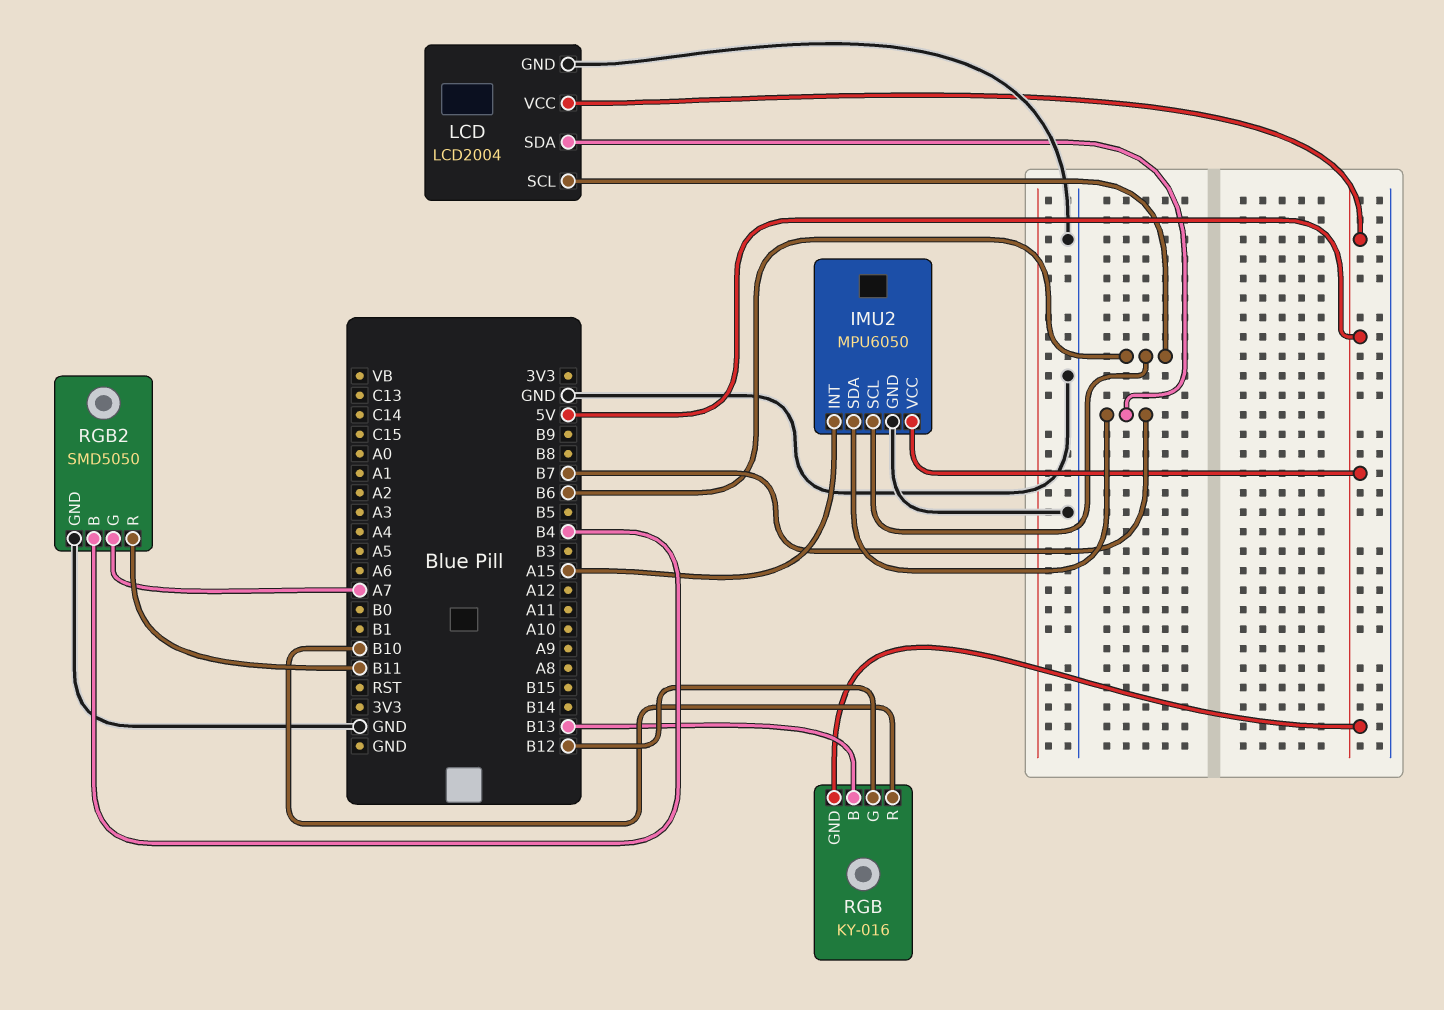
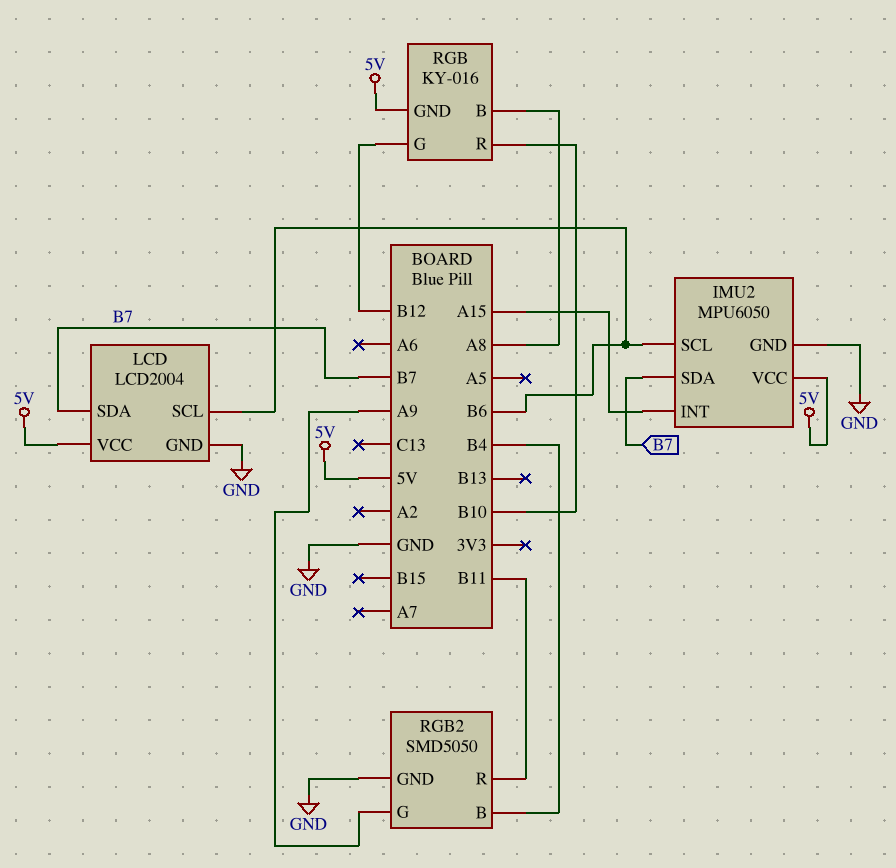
RGB pin B: B13 -> A8
RGB2 pin G: A7 -> A9

